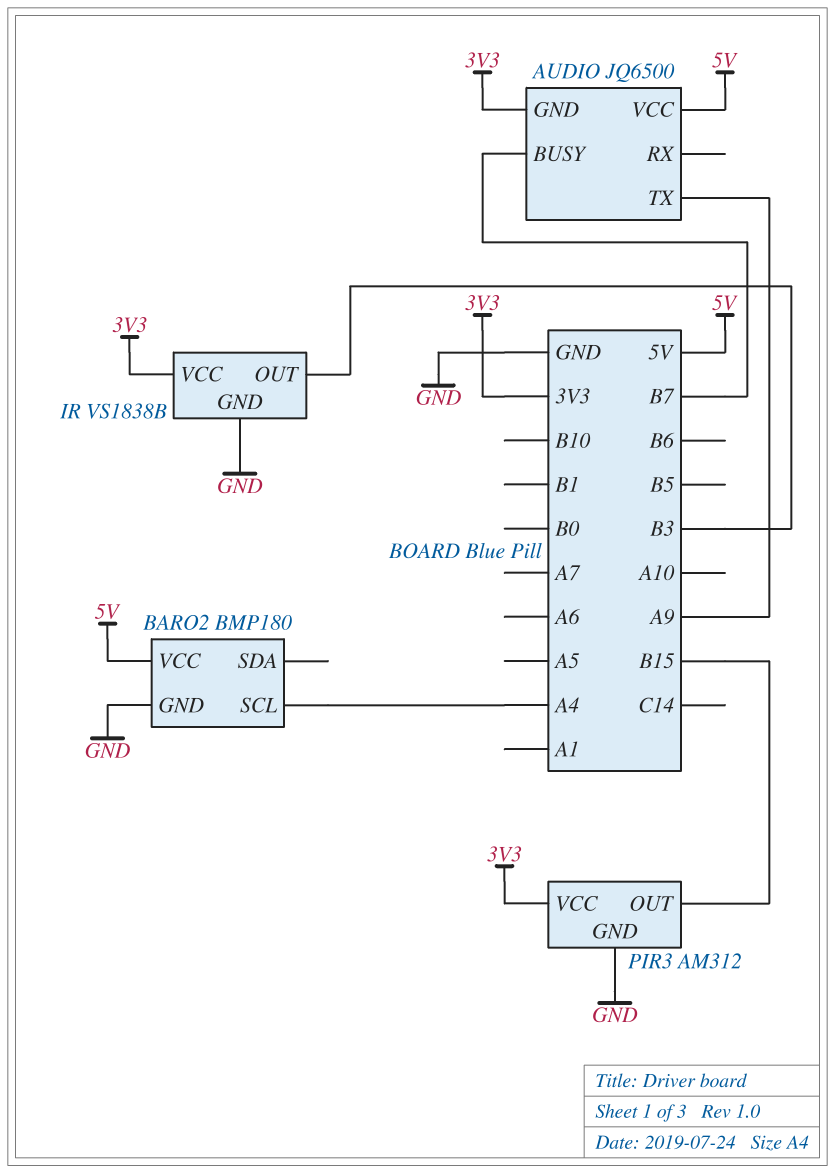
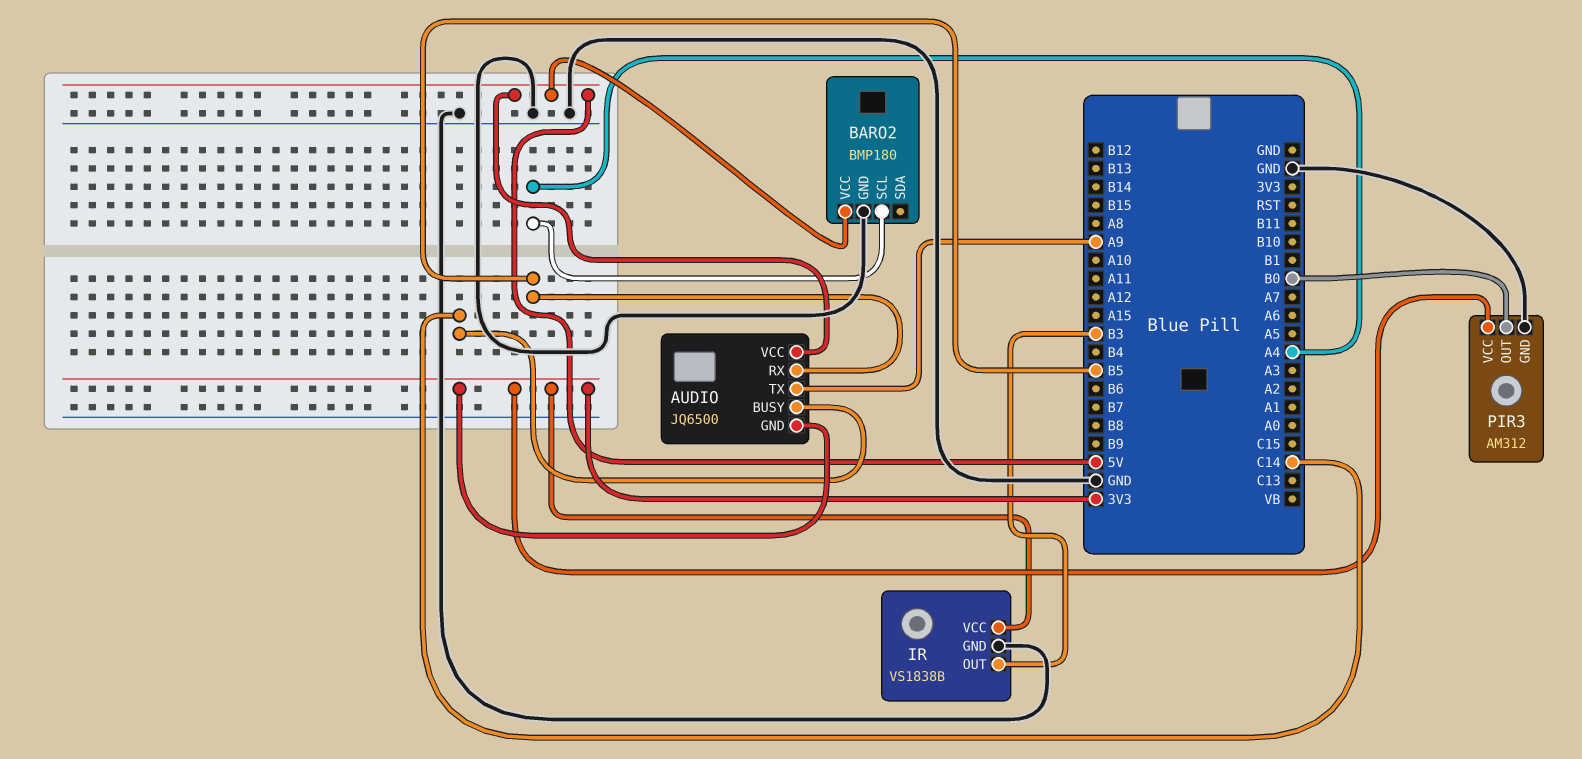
AUDIO pin BUSY: B7 -> C14
AUDIO pin RX: none -> B5
PIR3 pin OUT: B15 -> B0

